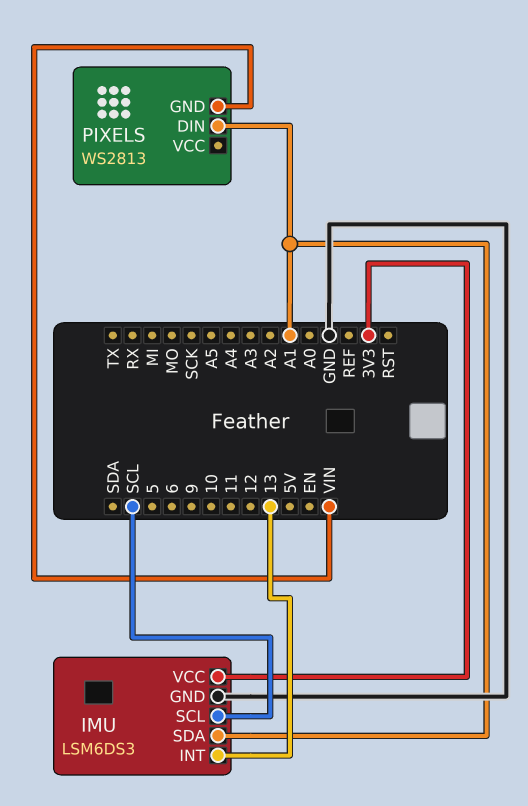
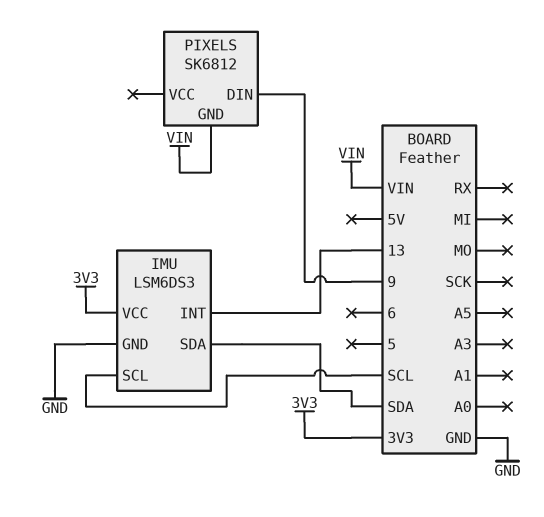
IMU pin SDA: A1 -> SDA
PIXELS: WS2813 -> SK6812
PIXELS pin DIN: A1 -> 9

